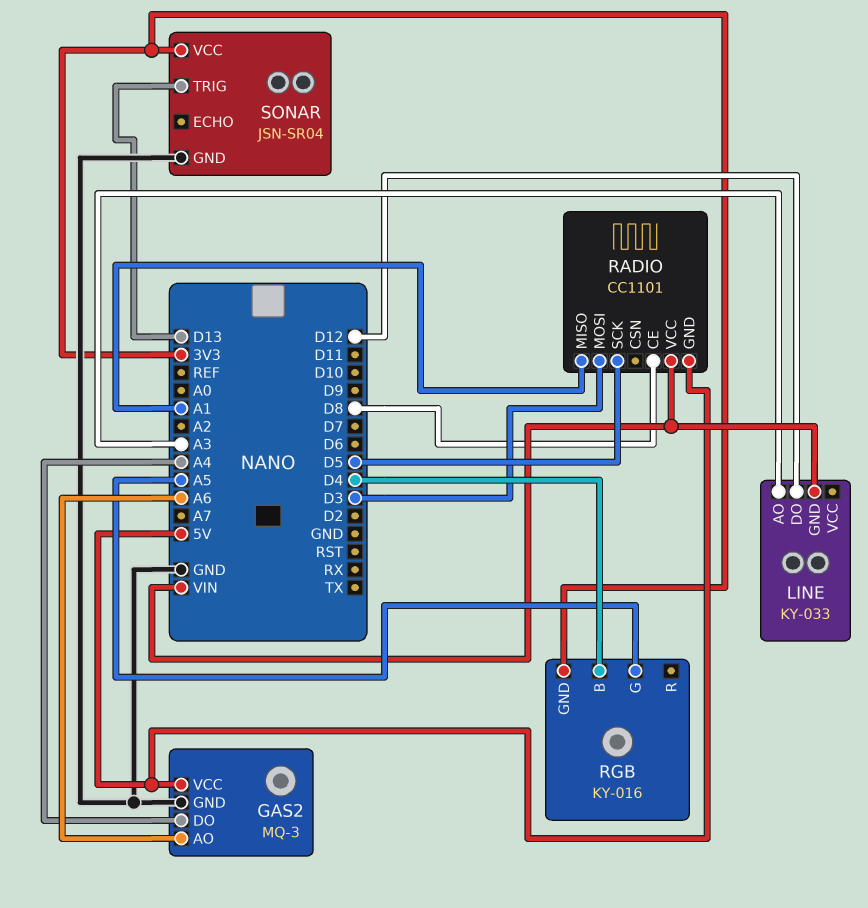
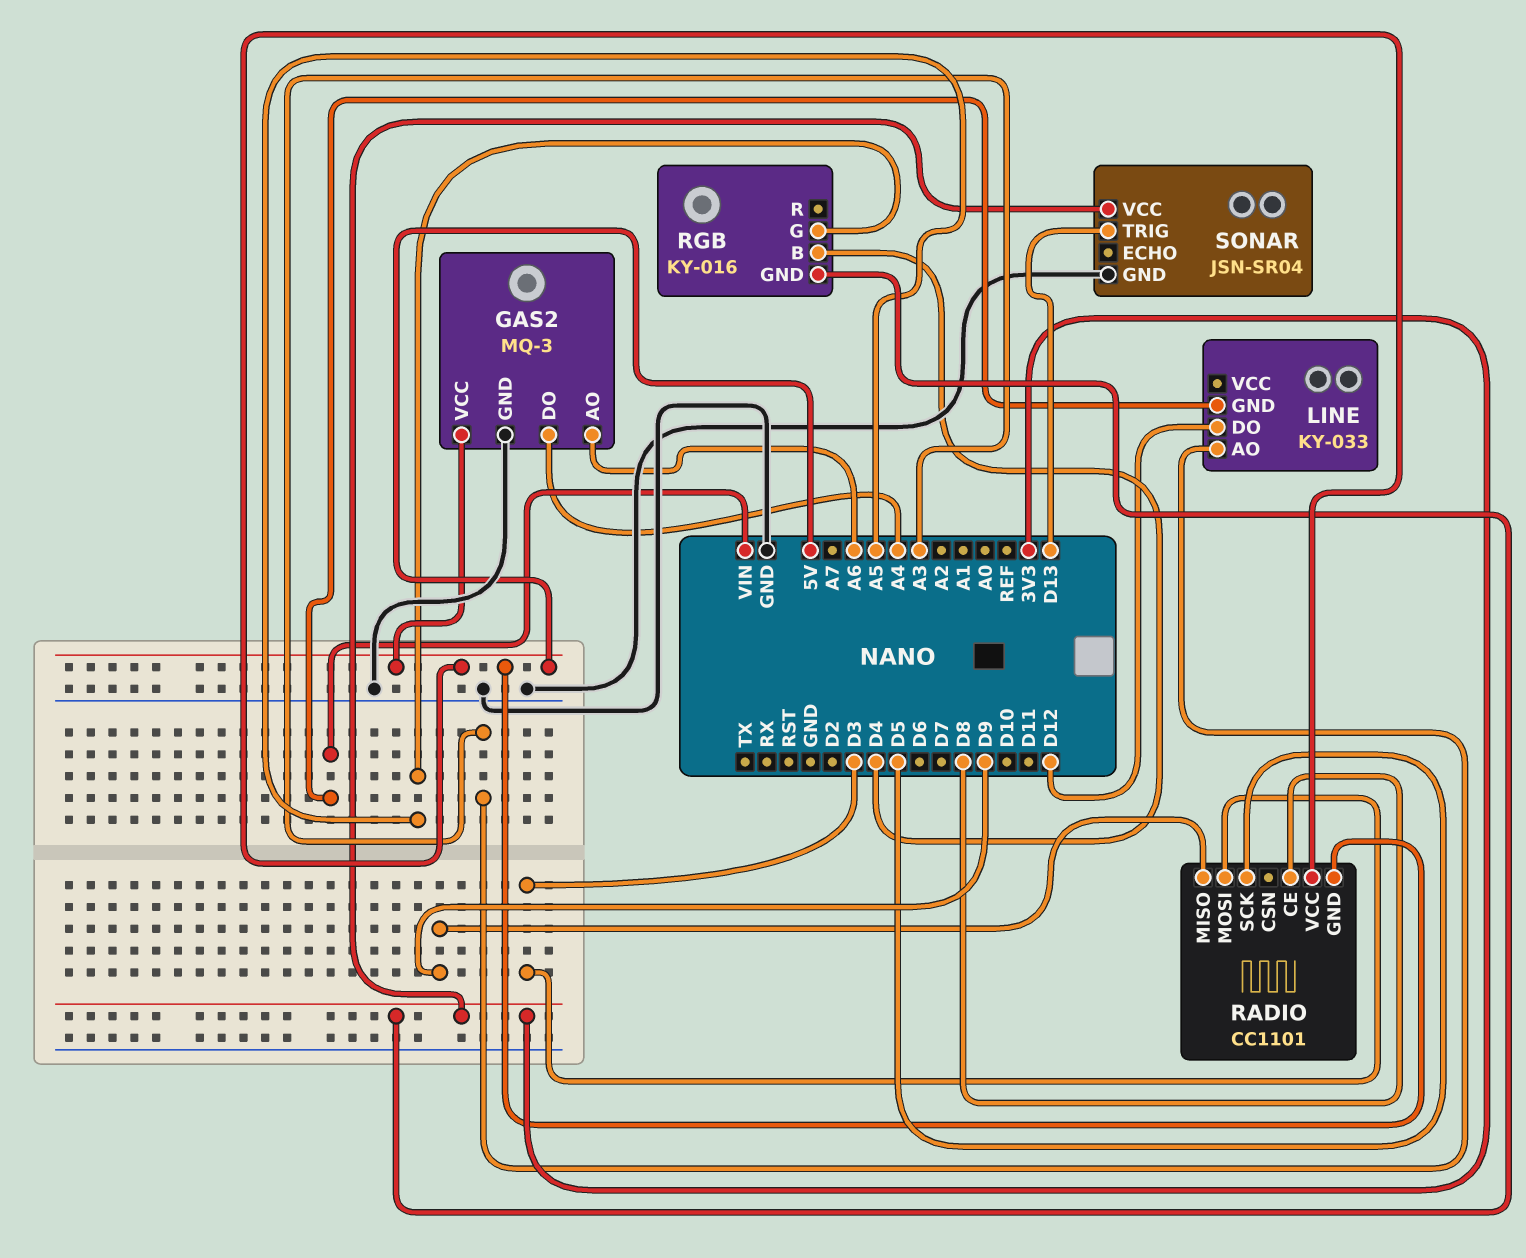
RADIO pin MISO: A1 -> D9
RADIO pin VCC: VIN -> 5V

